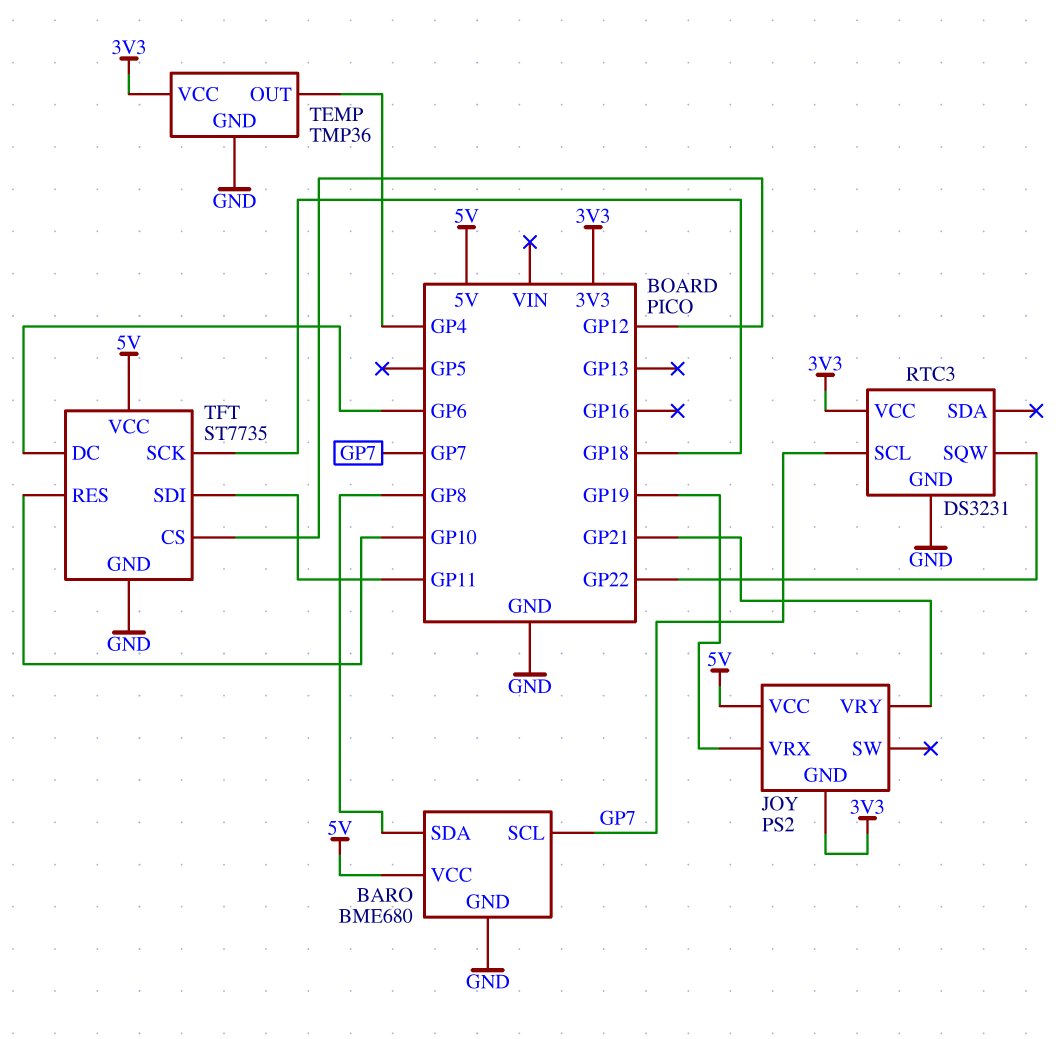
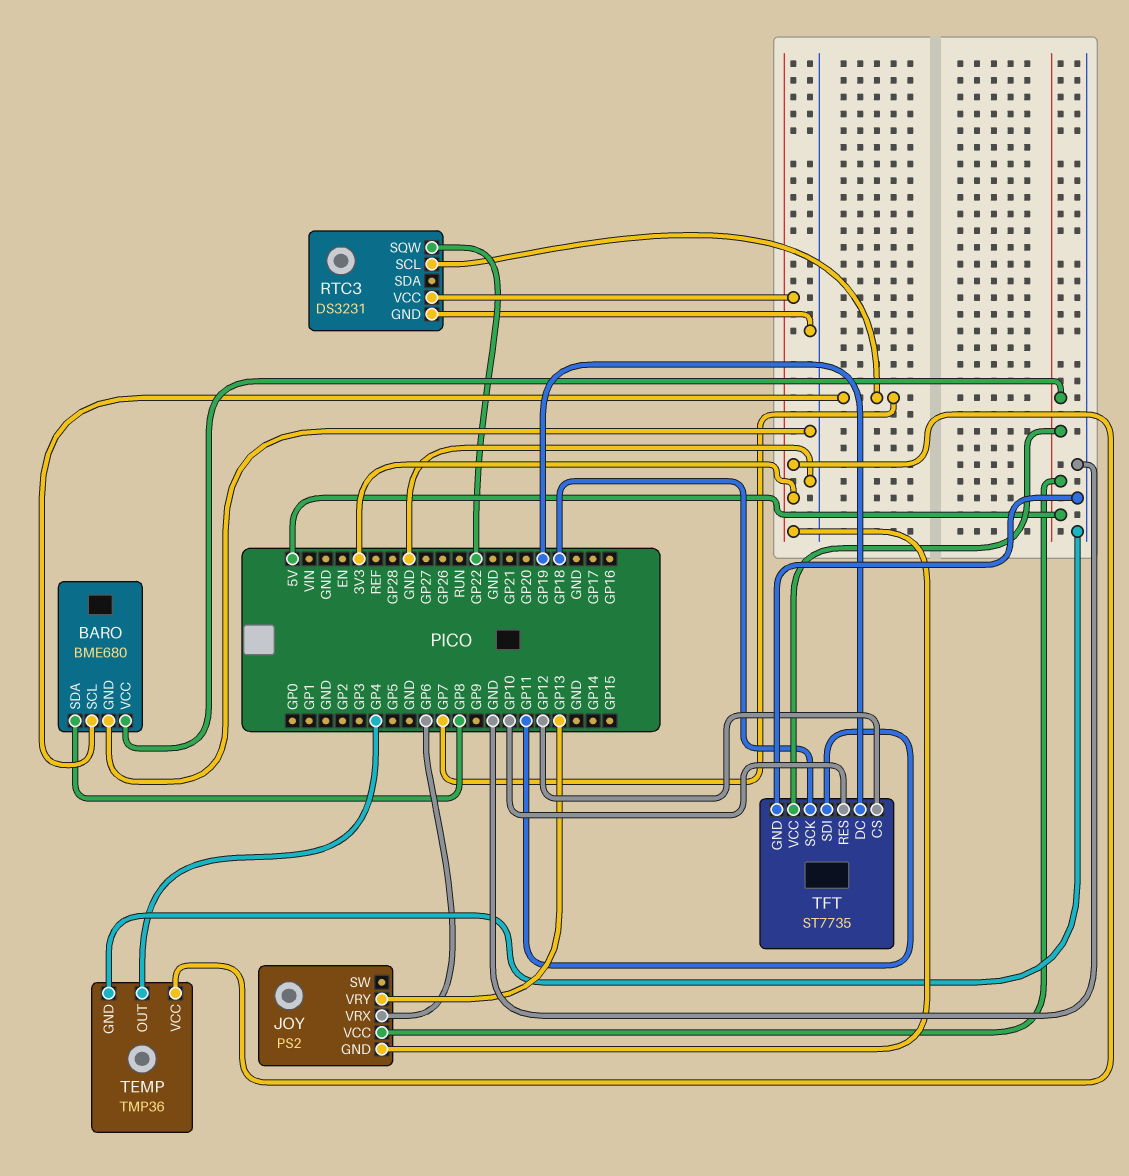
JOY pin VRX: GP19 -> GP6
JOY pin VRY: GP21 -> GP13
TFT pin DC: GP6 -> GP19

